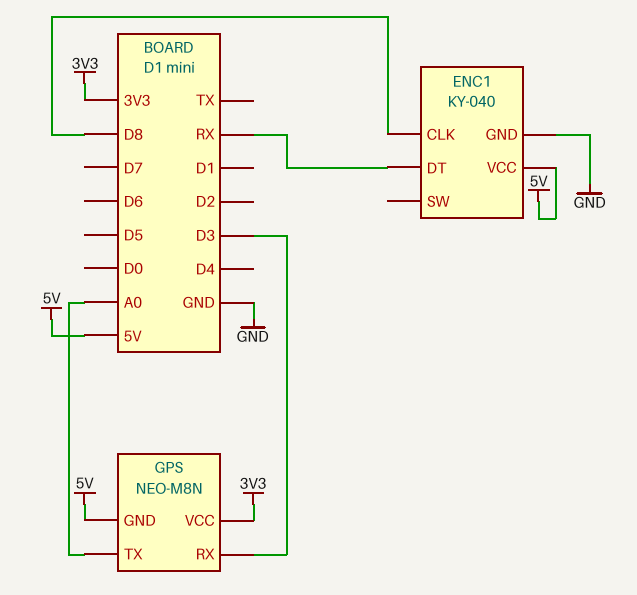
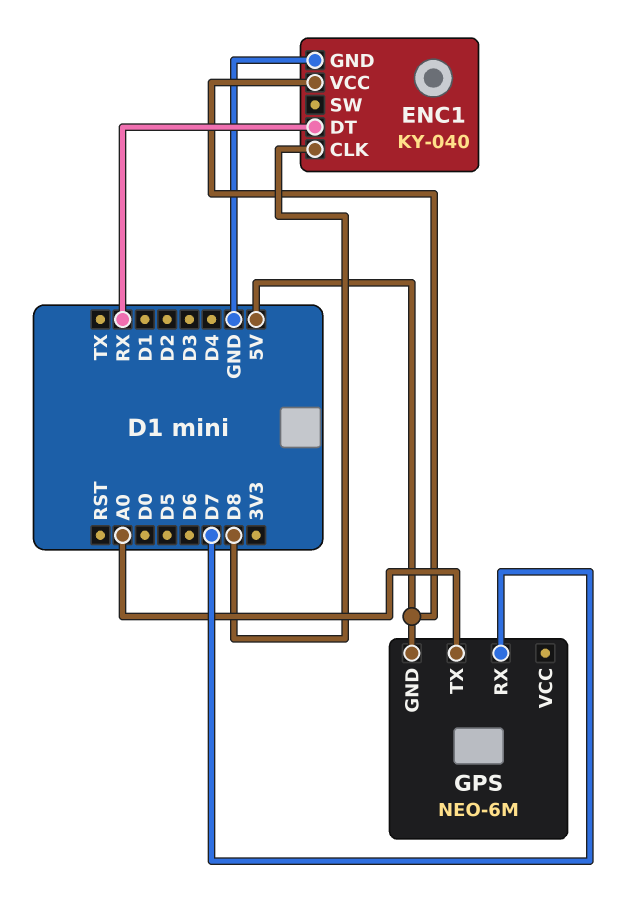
GPS: NEO-M8N -> NEO-6M
GPS pin RX: D3 -> D7
GPS pin VCC: 3V3 -> none

